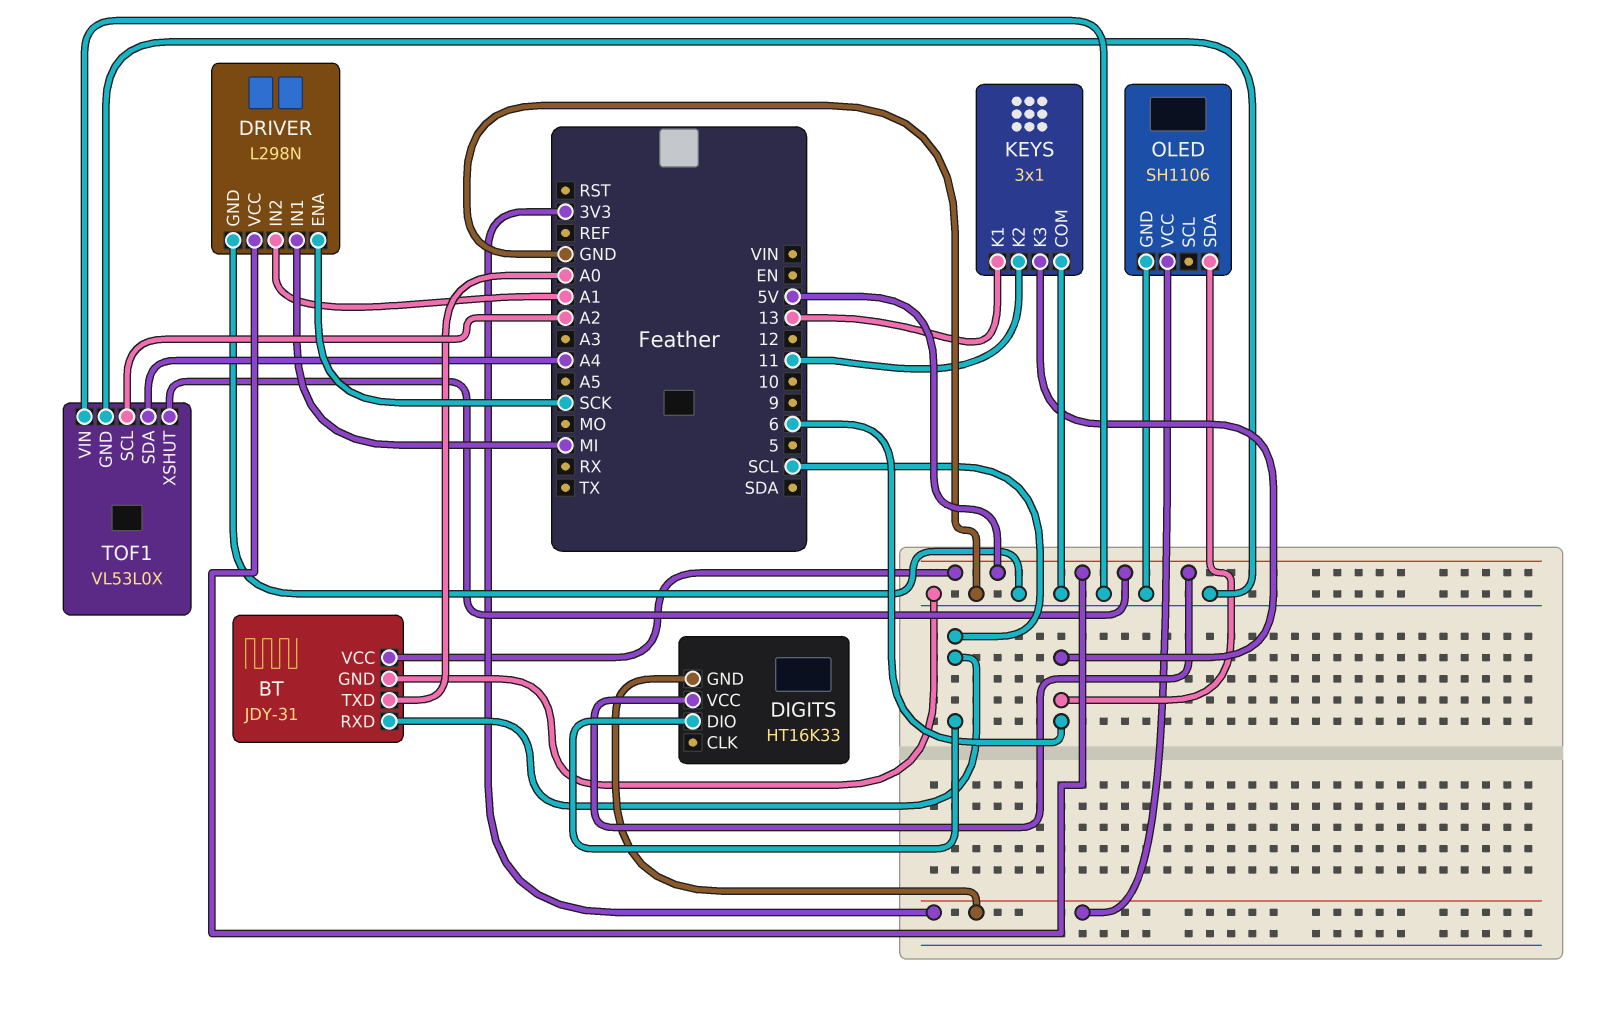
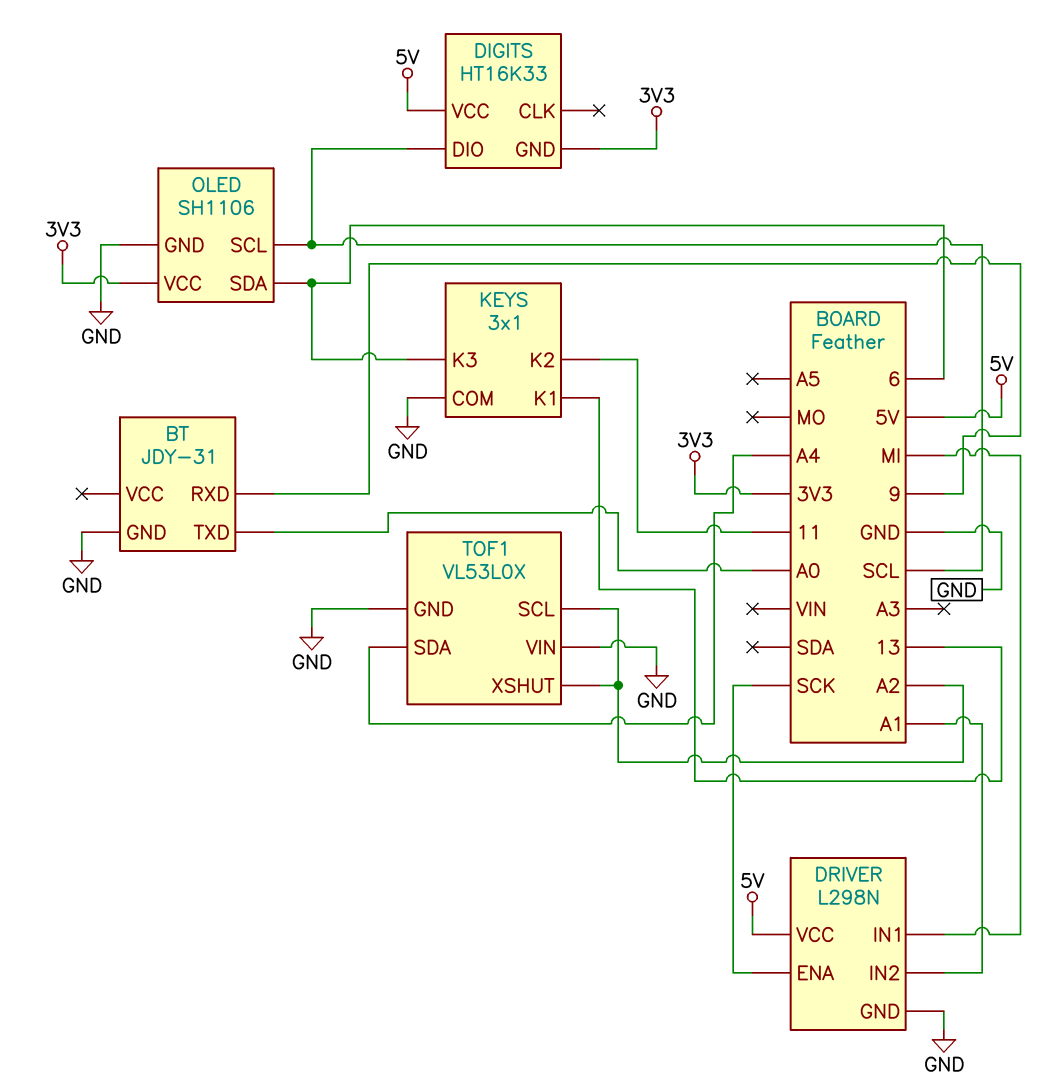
BT pin RXD: SCL -> 9
BT pin VCC: 5V -> none
OLED pin SCL: none -> SCL
TOF1 pin XSHUT: 5V -> A2

